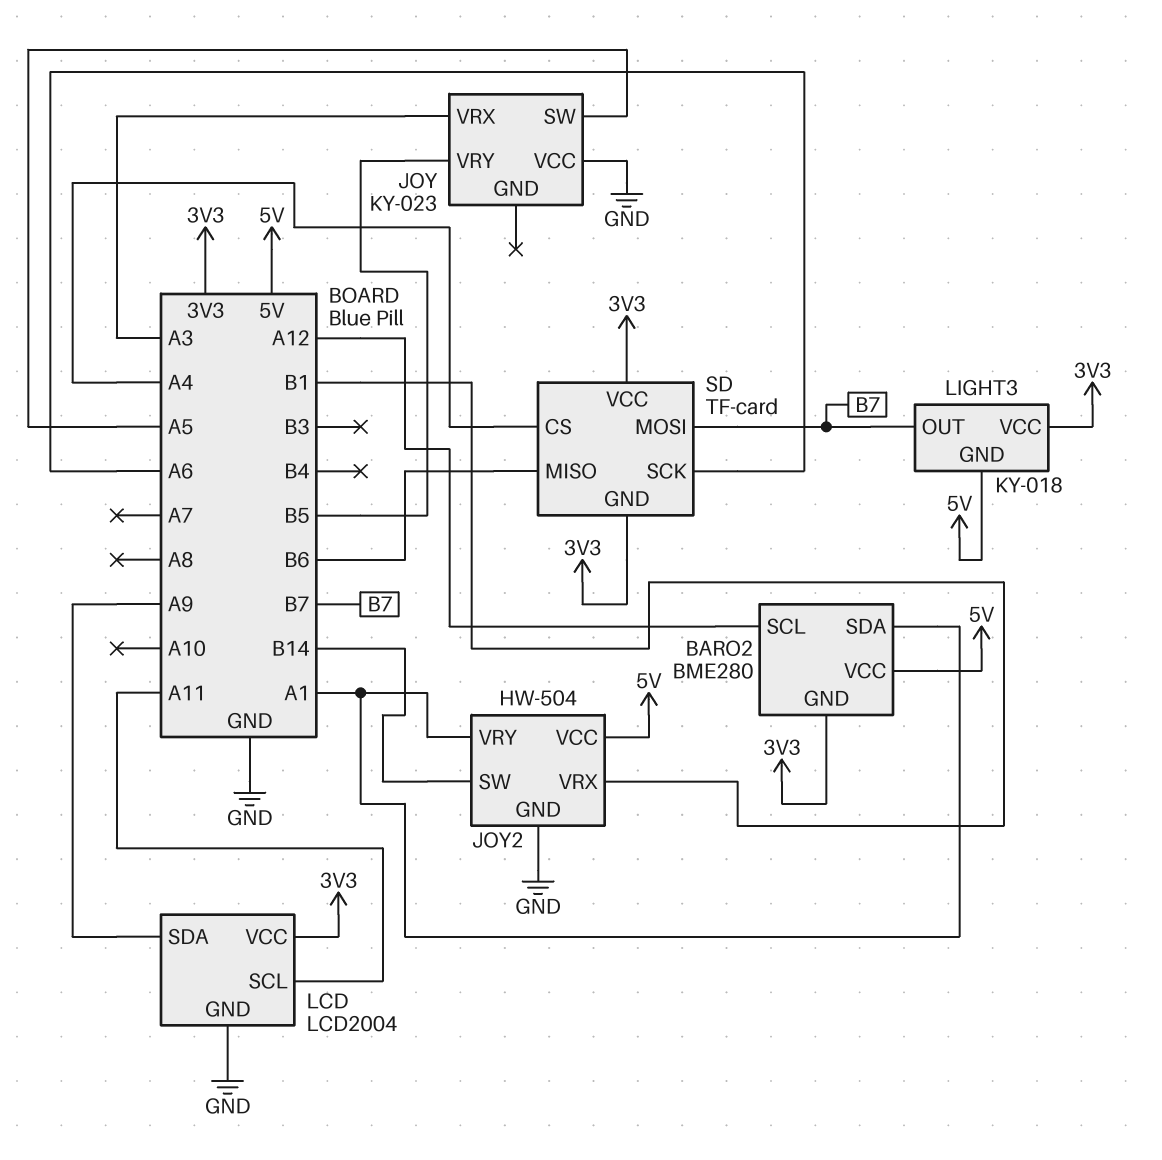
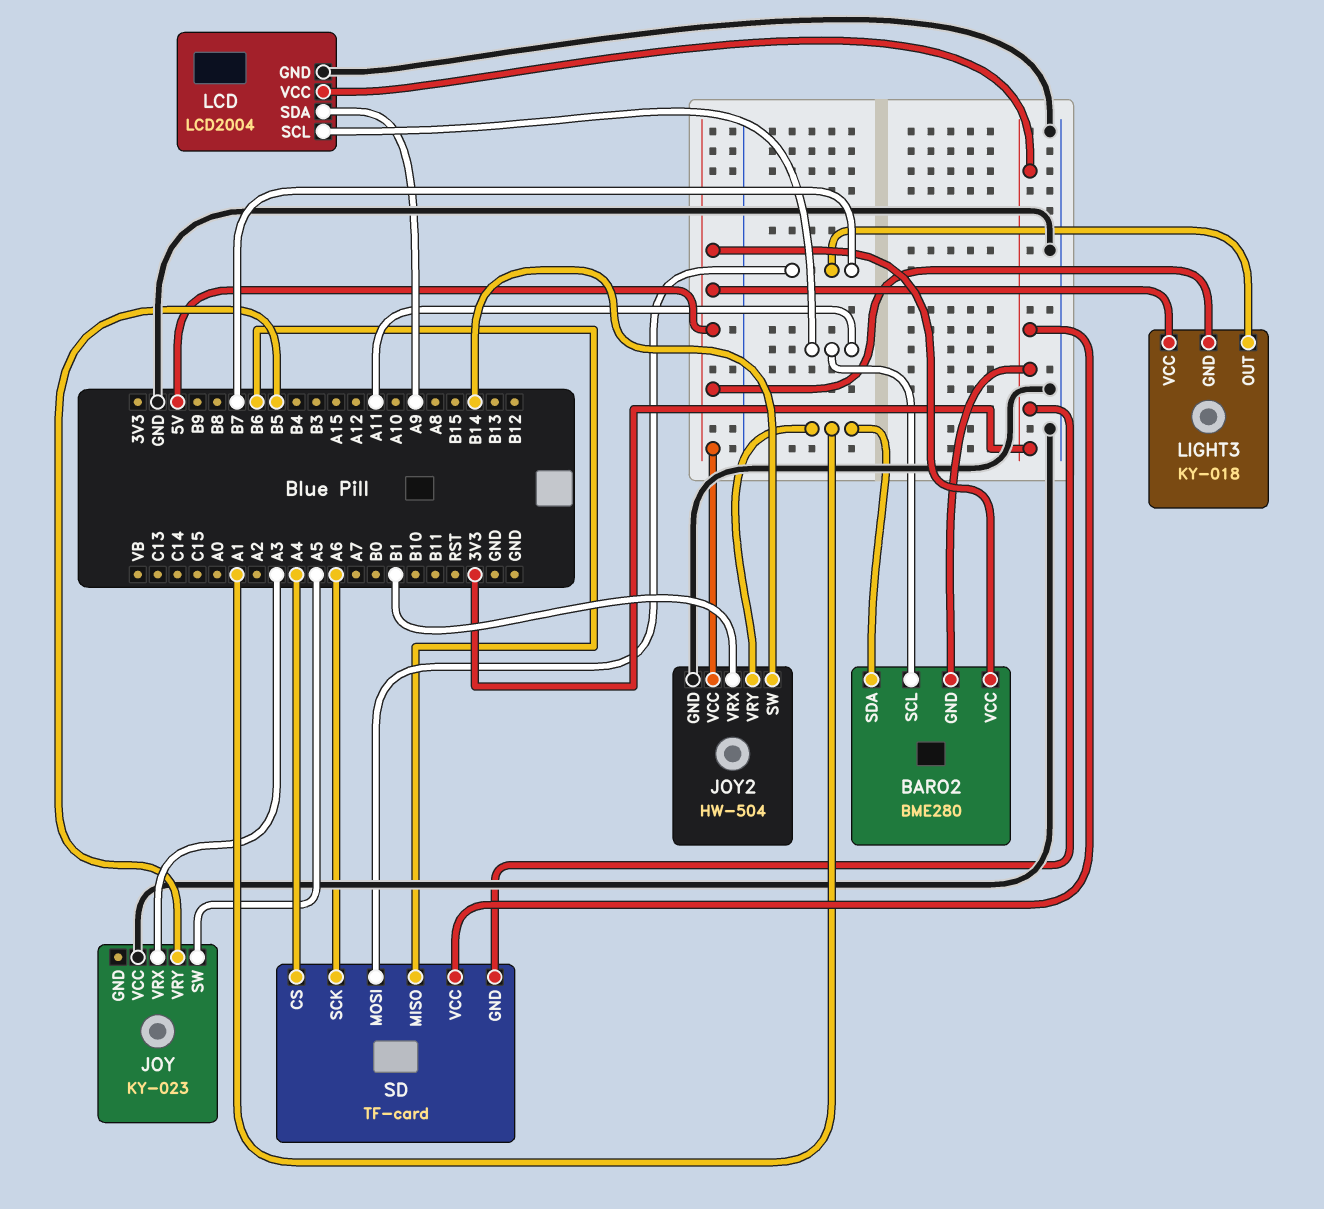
BARO2 pin SCL: A12 -> A11
LIGHT3 pin VCC: 3V3 -> 5V

